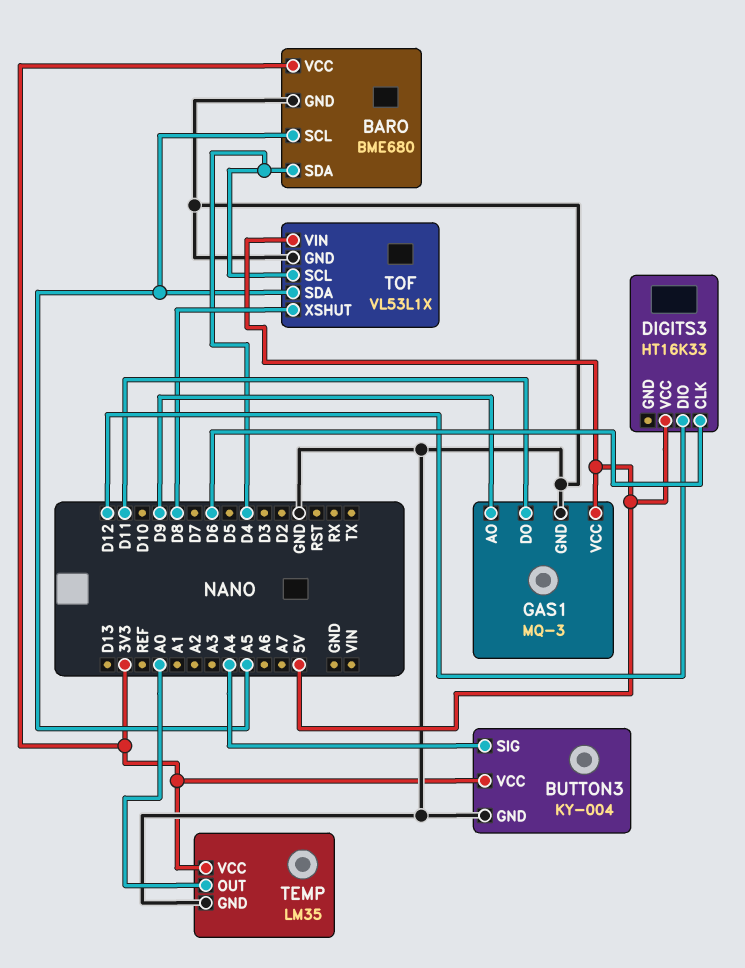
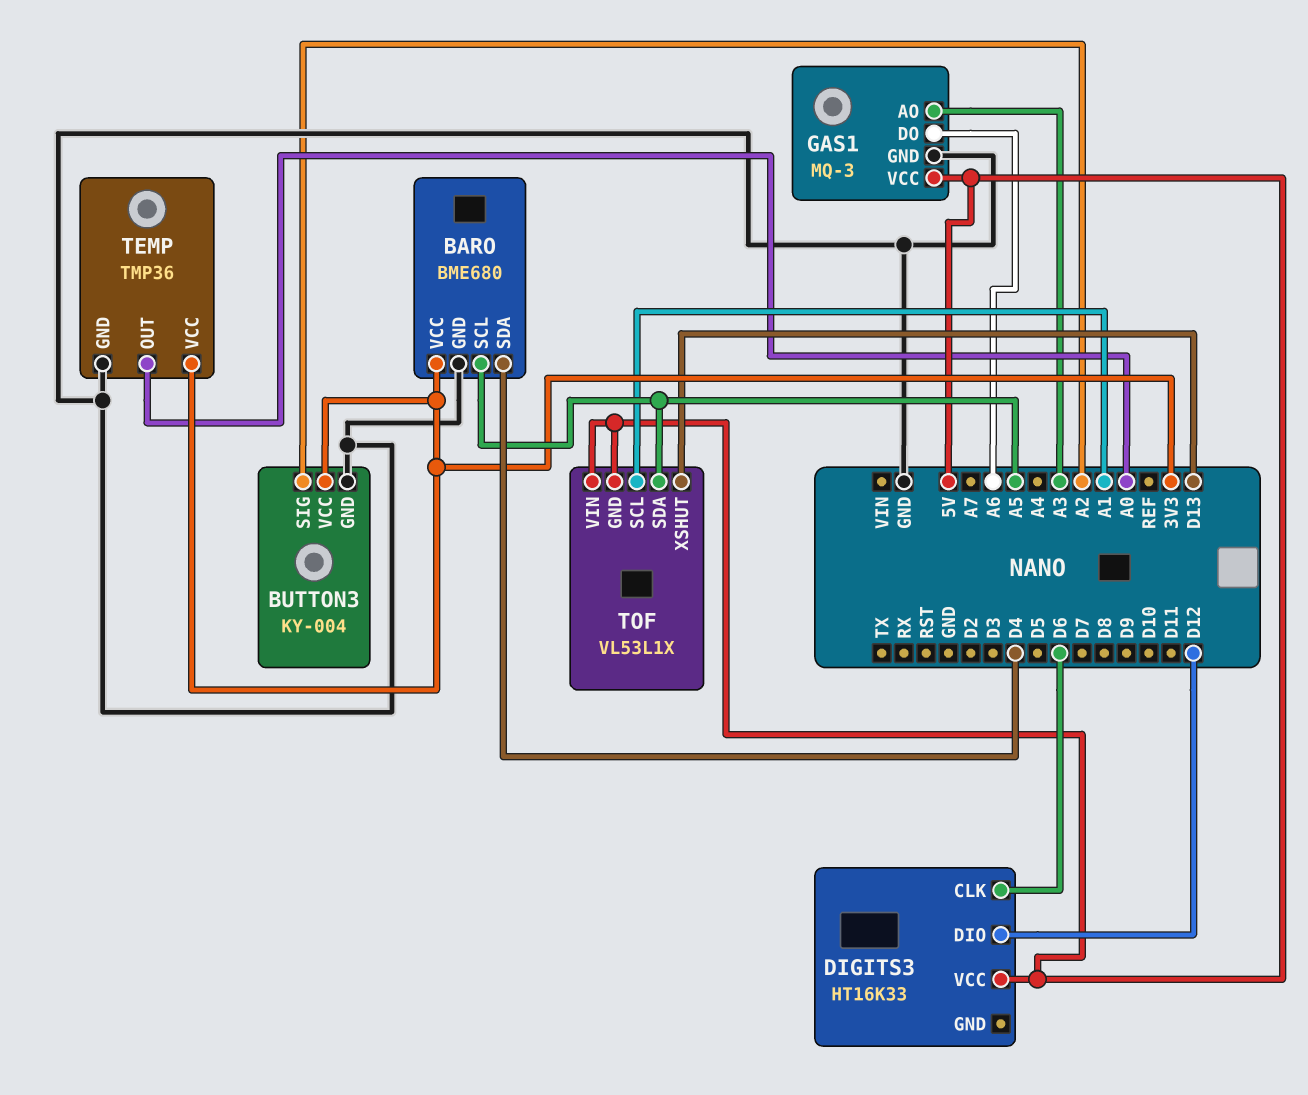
BUTTON3 pin SIG: A4 -> A2
GAS1 pin AO: D9 -> A3
GAS1 pin DO: D11 -> A6
TEMP: LM35 -> TMP36
TOF pin GND: GND -> 5V
TOF pin SCL: D4 -> A1
TOF pin XSHUT: D8 -> D13

